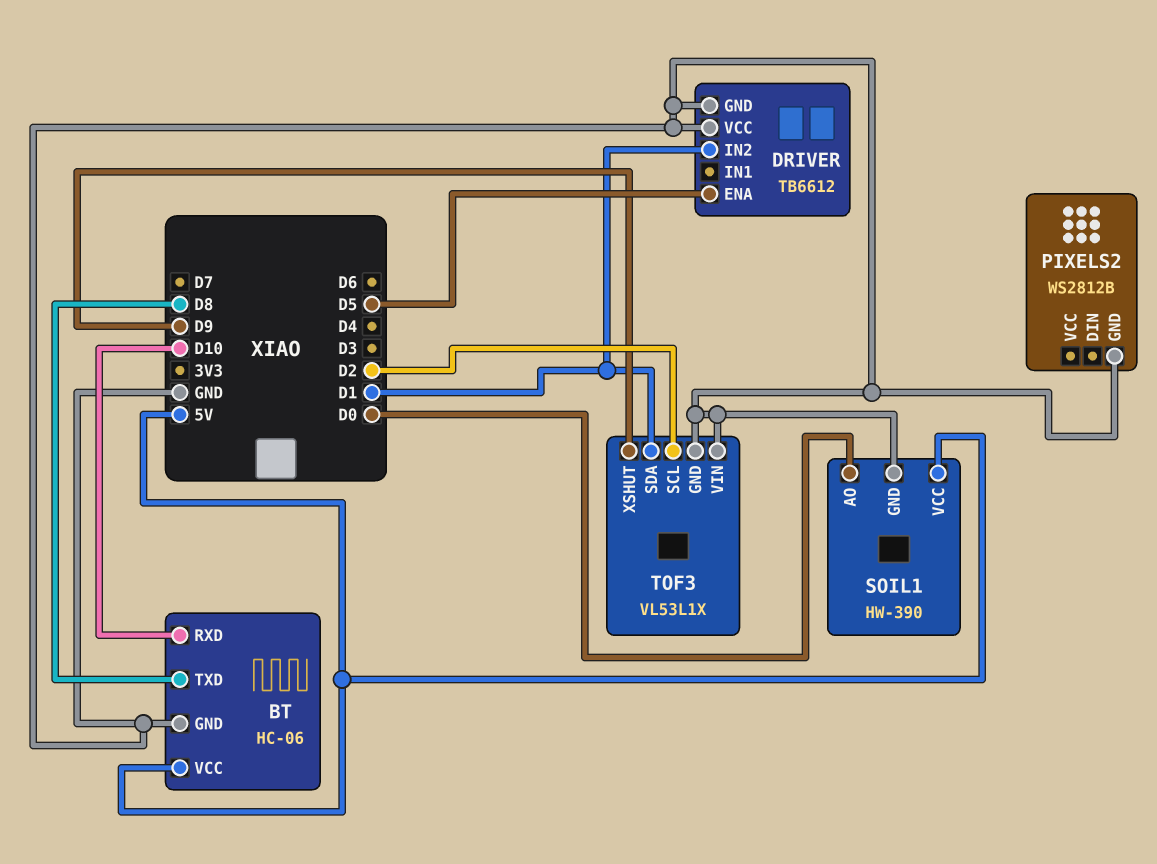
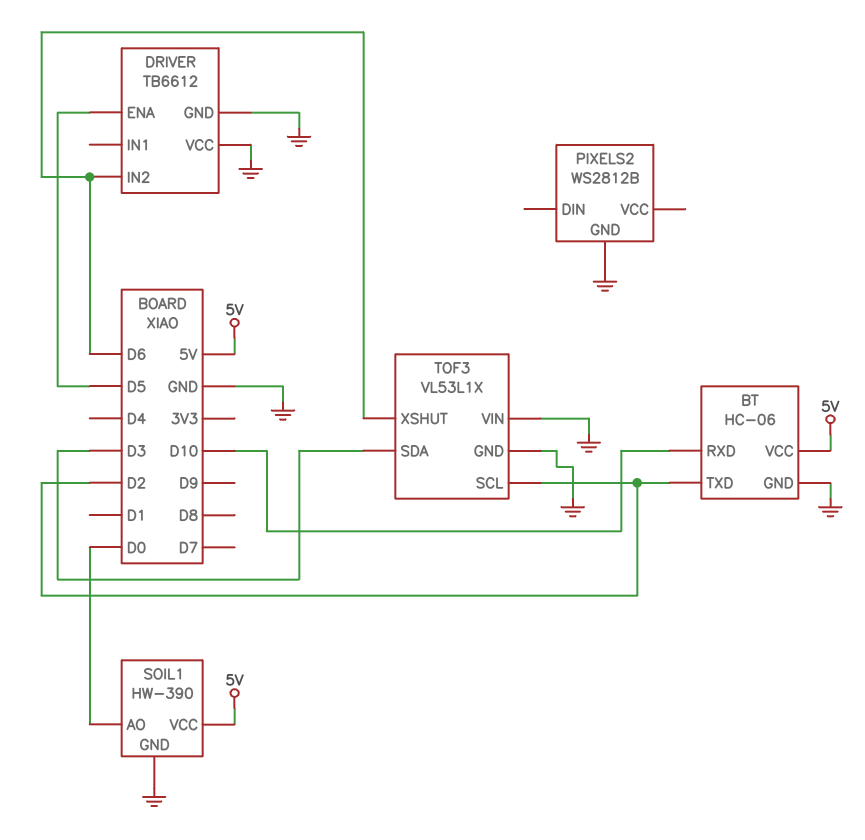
BT pin TXD: D8 -> D2
DRIVER pin IN2: D1 -> D6
TOF3 pin SDA: D1 -> D3
TOF3 pin XSHUT: D9 -> D6

